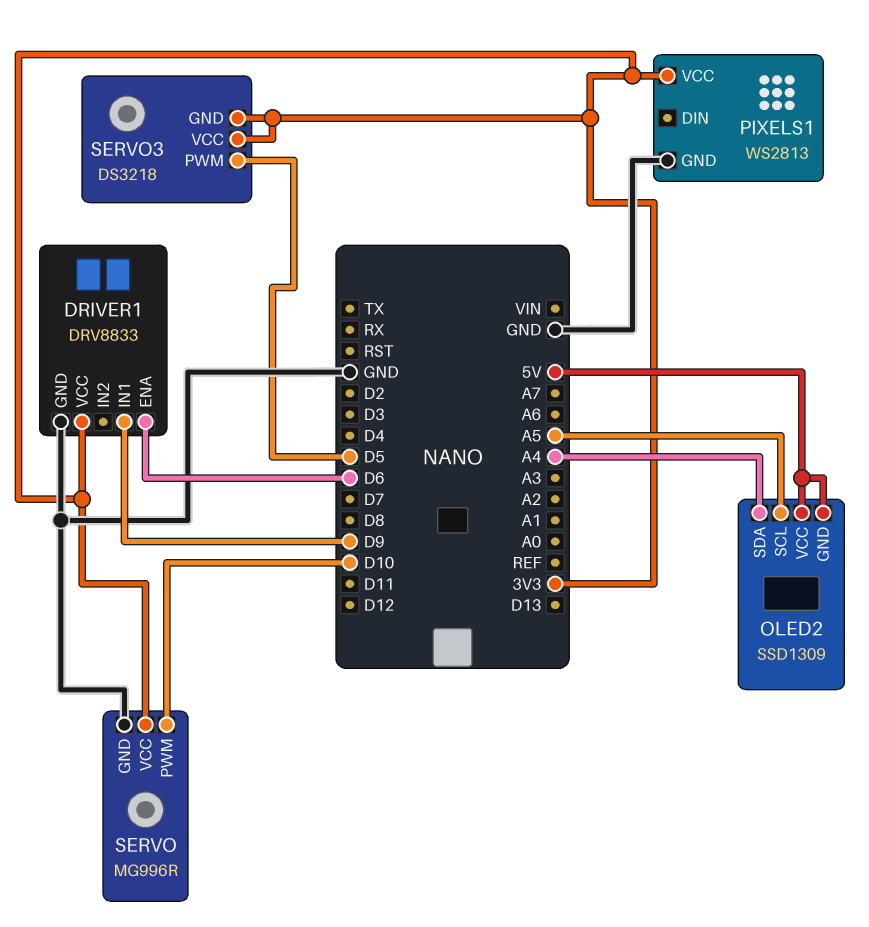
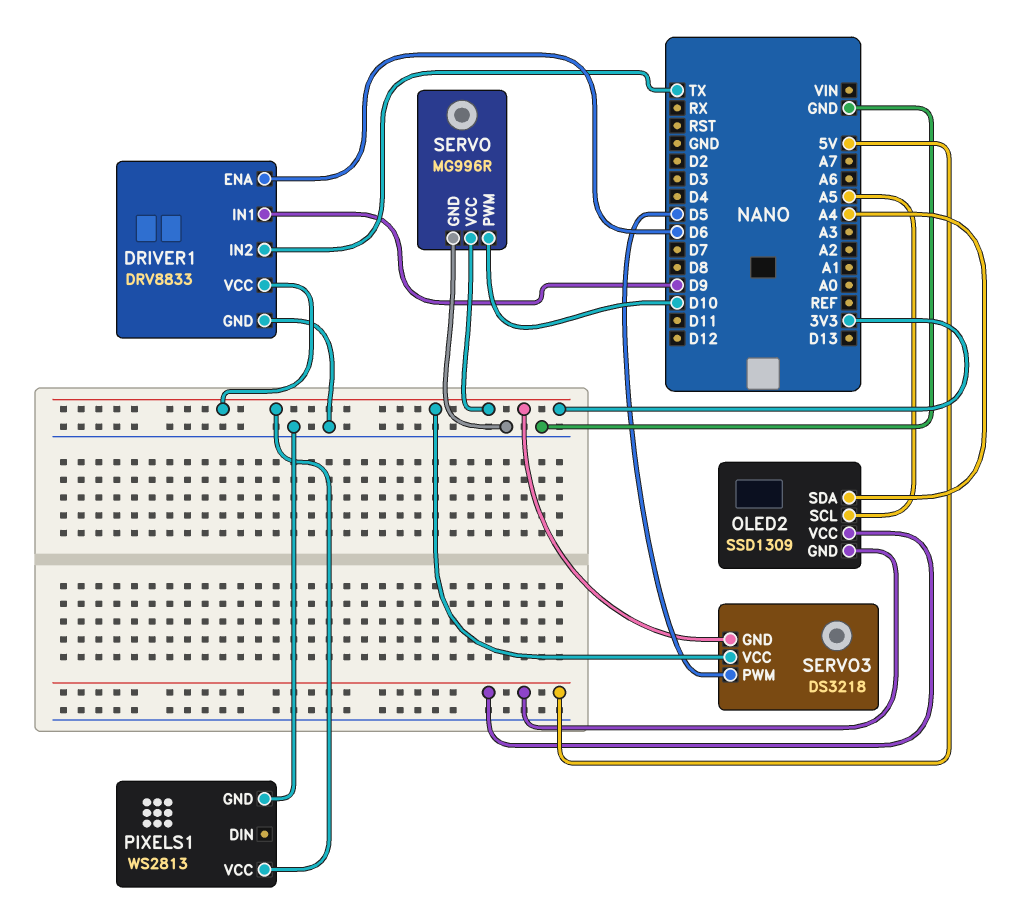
DRIVER1 pin IN2: none -> TX

